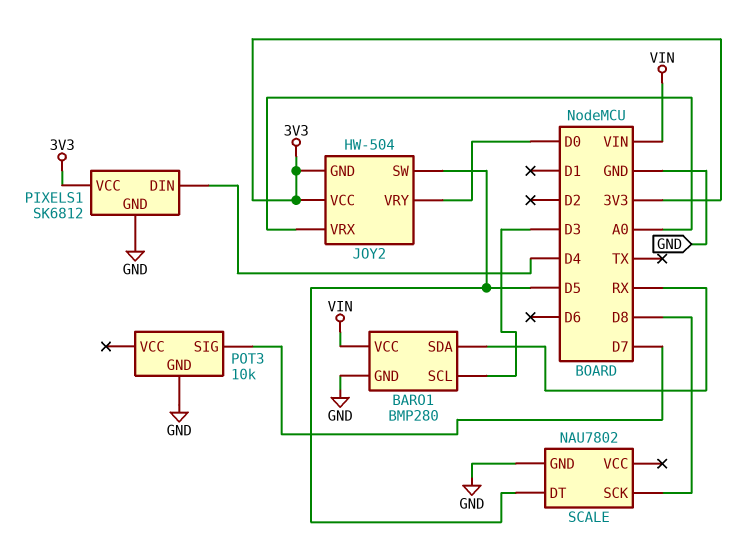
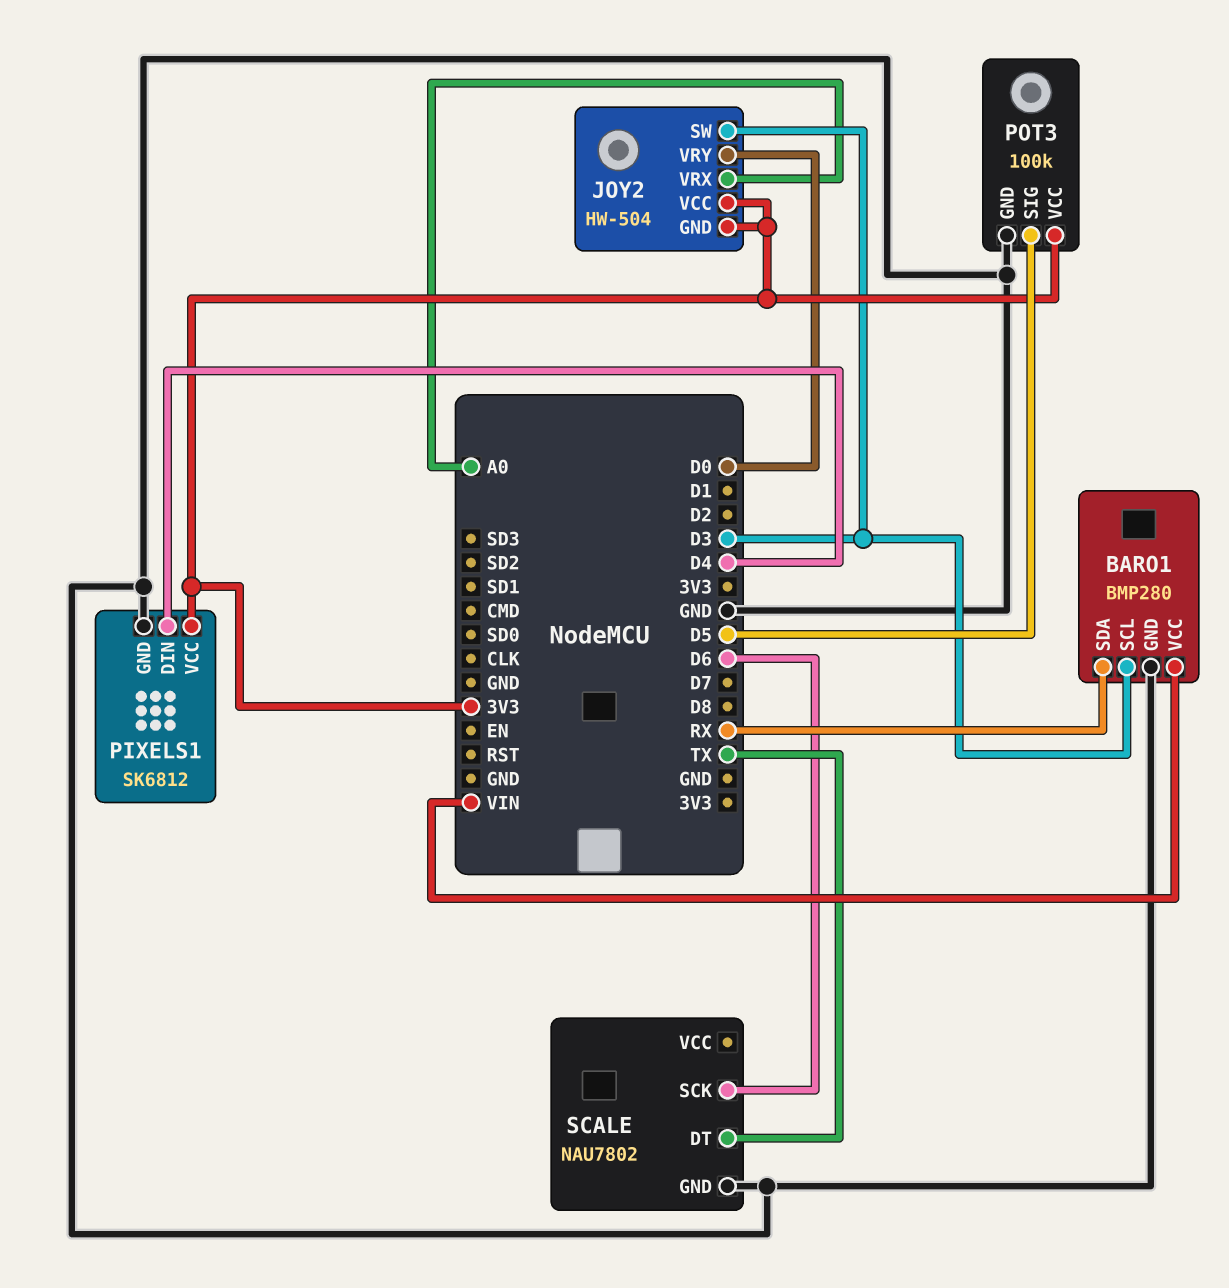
JOY2 pin SW: D5 -> D3
POT3: 10k -> 100k
POT3 pin SIG: D7 -> D5
POT3 pin VCC: none -> 3V3
SCALE pin DT: D5 -> TX
SCALE pin SCK: D8 -> D6

